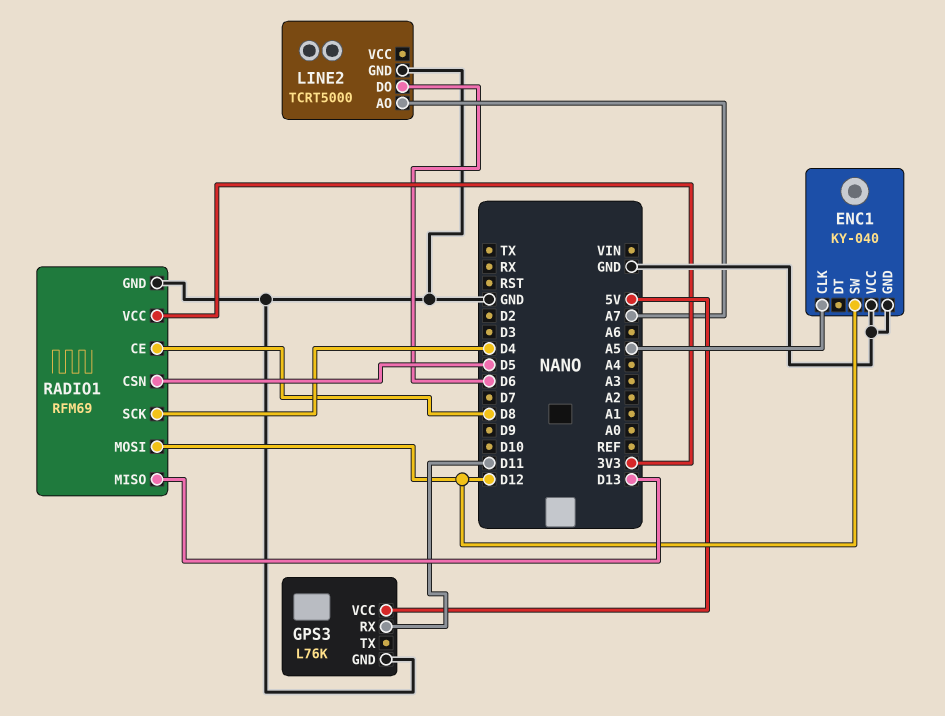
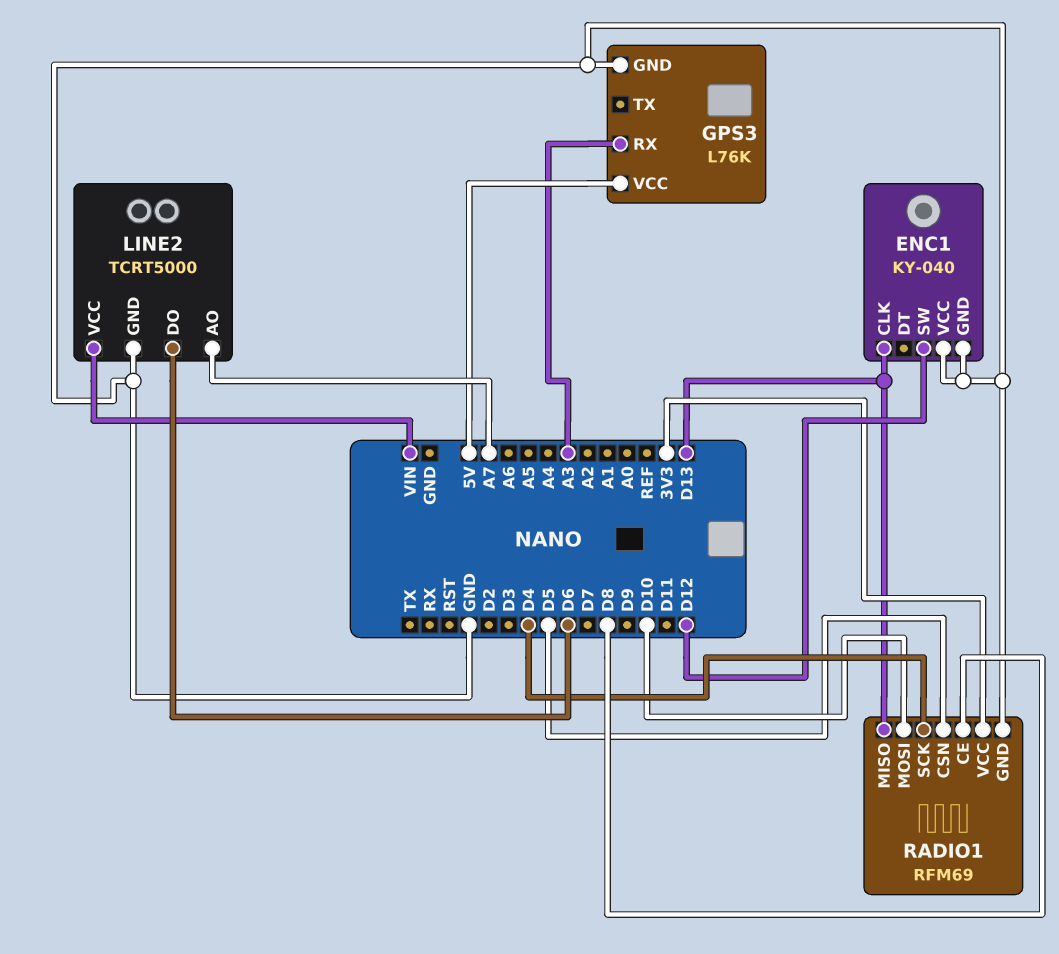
ENC1 pin CLK: A5 -> D13
GPS3 pin RX: D11 -> A3
LINE2 pin VCC: none -> VIN
RADIO1 pin MOSI: D12 -> D10

